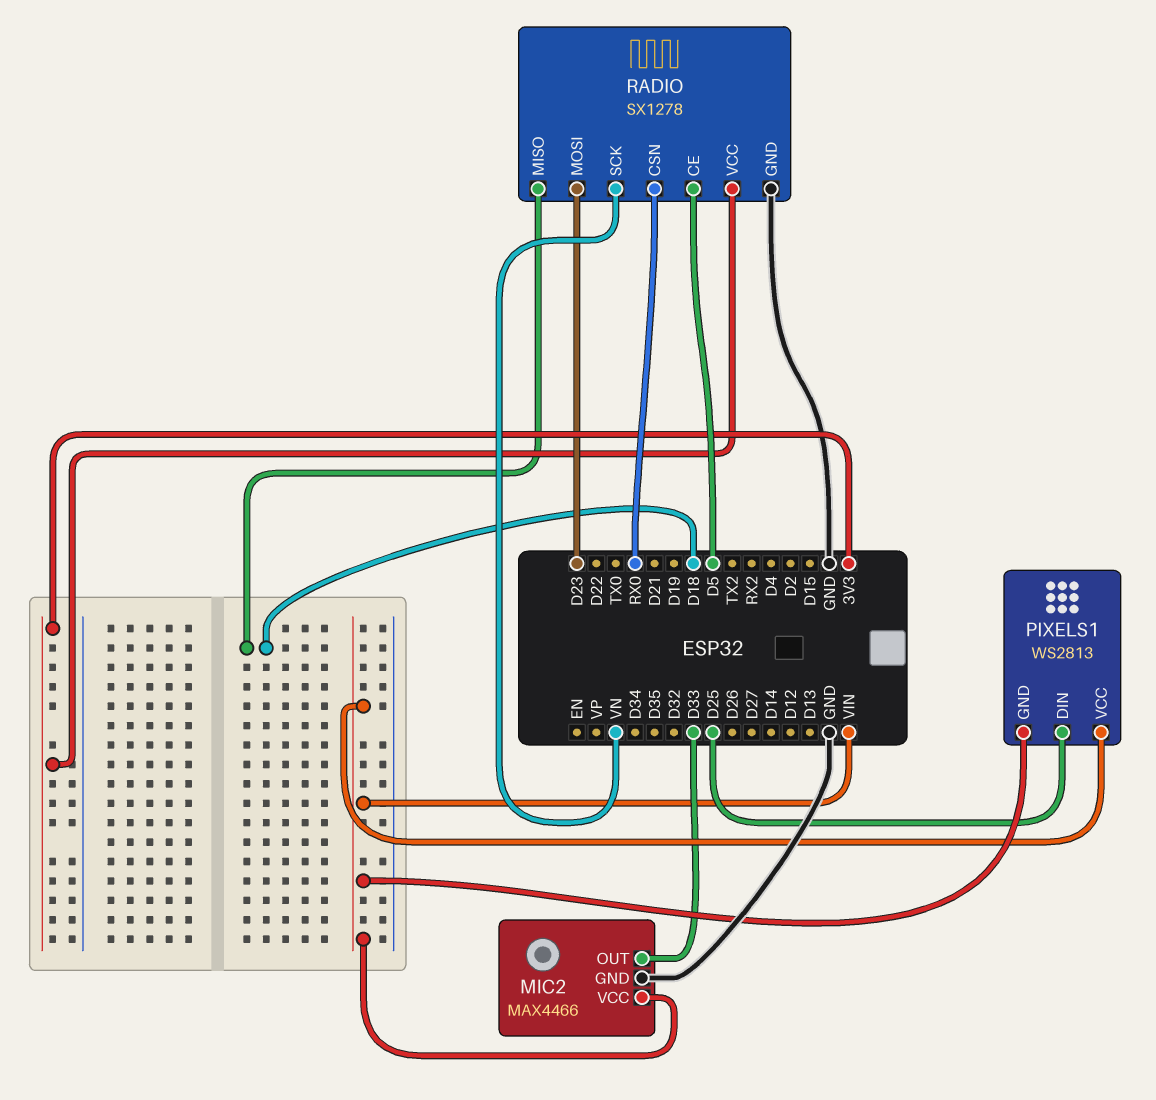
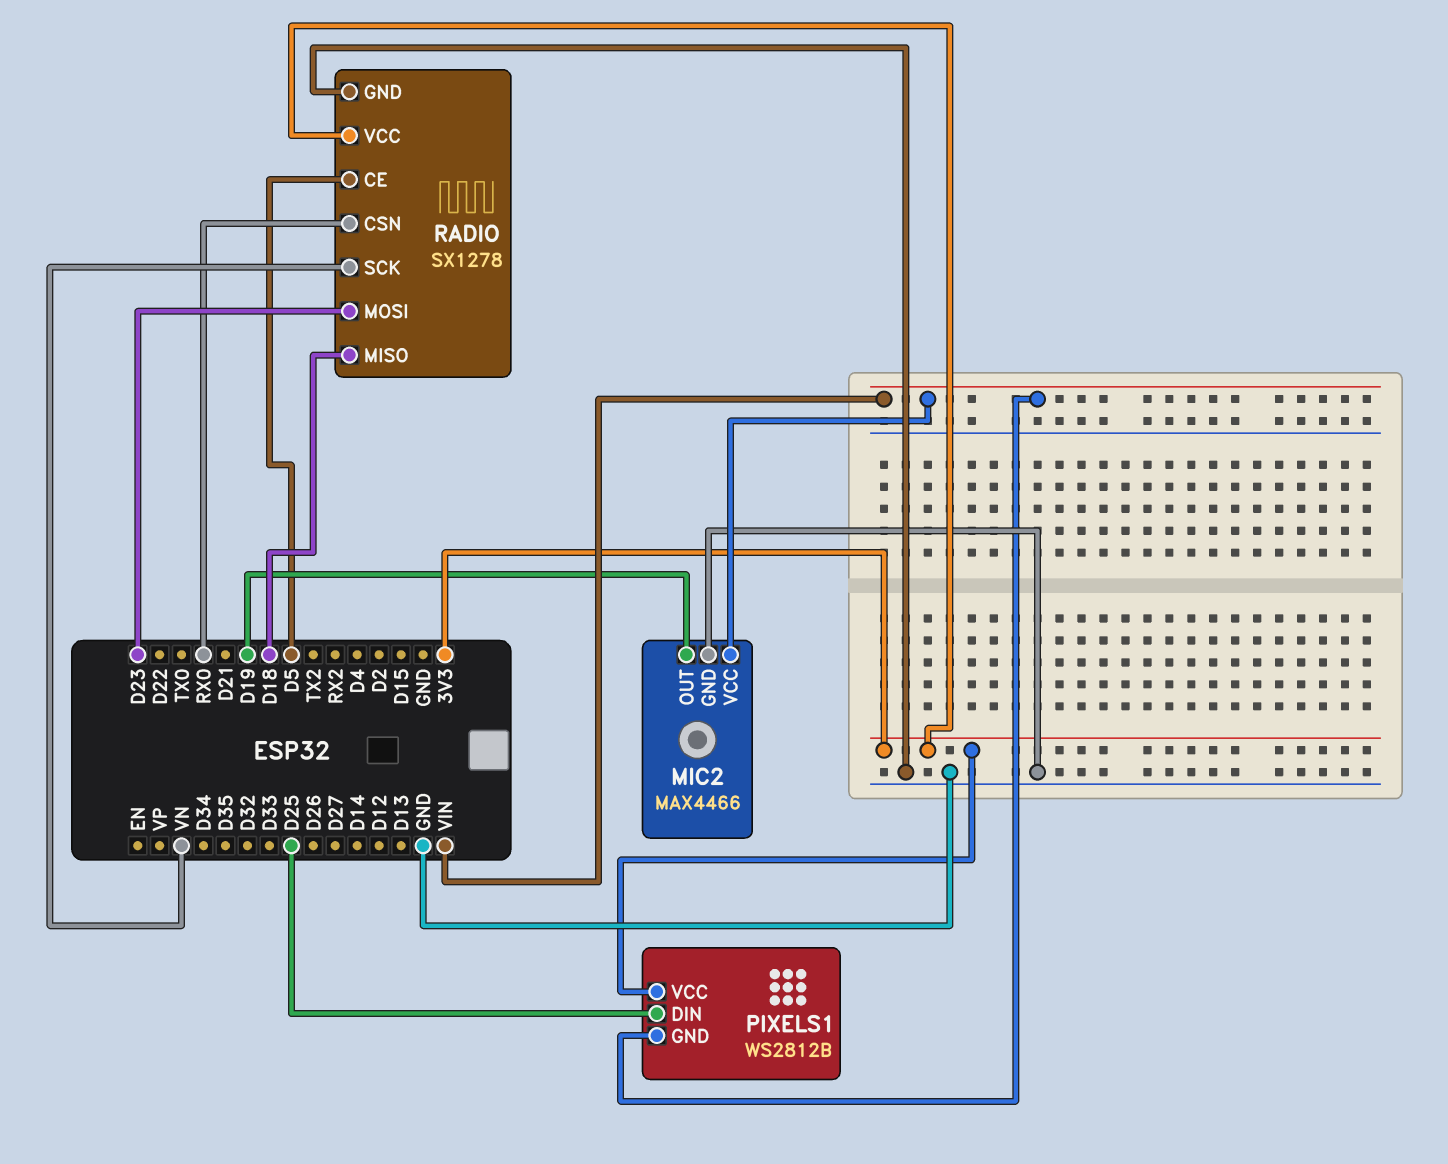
MIC2 pin OUT: D33 -> D19
PIXELS1: WS2813 -> WS2812B
PIXELS1 pin VCC: VIN -> 3V3

